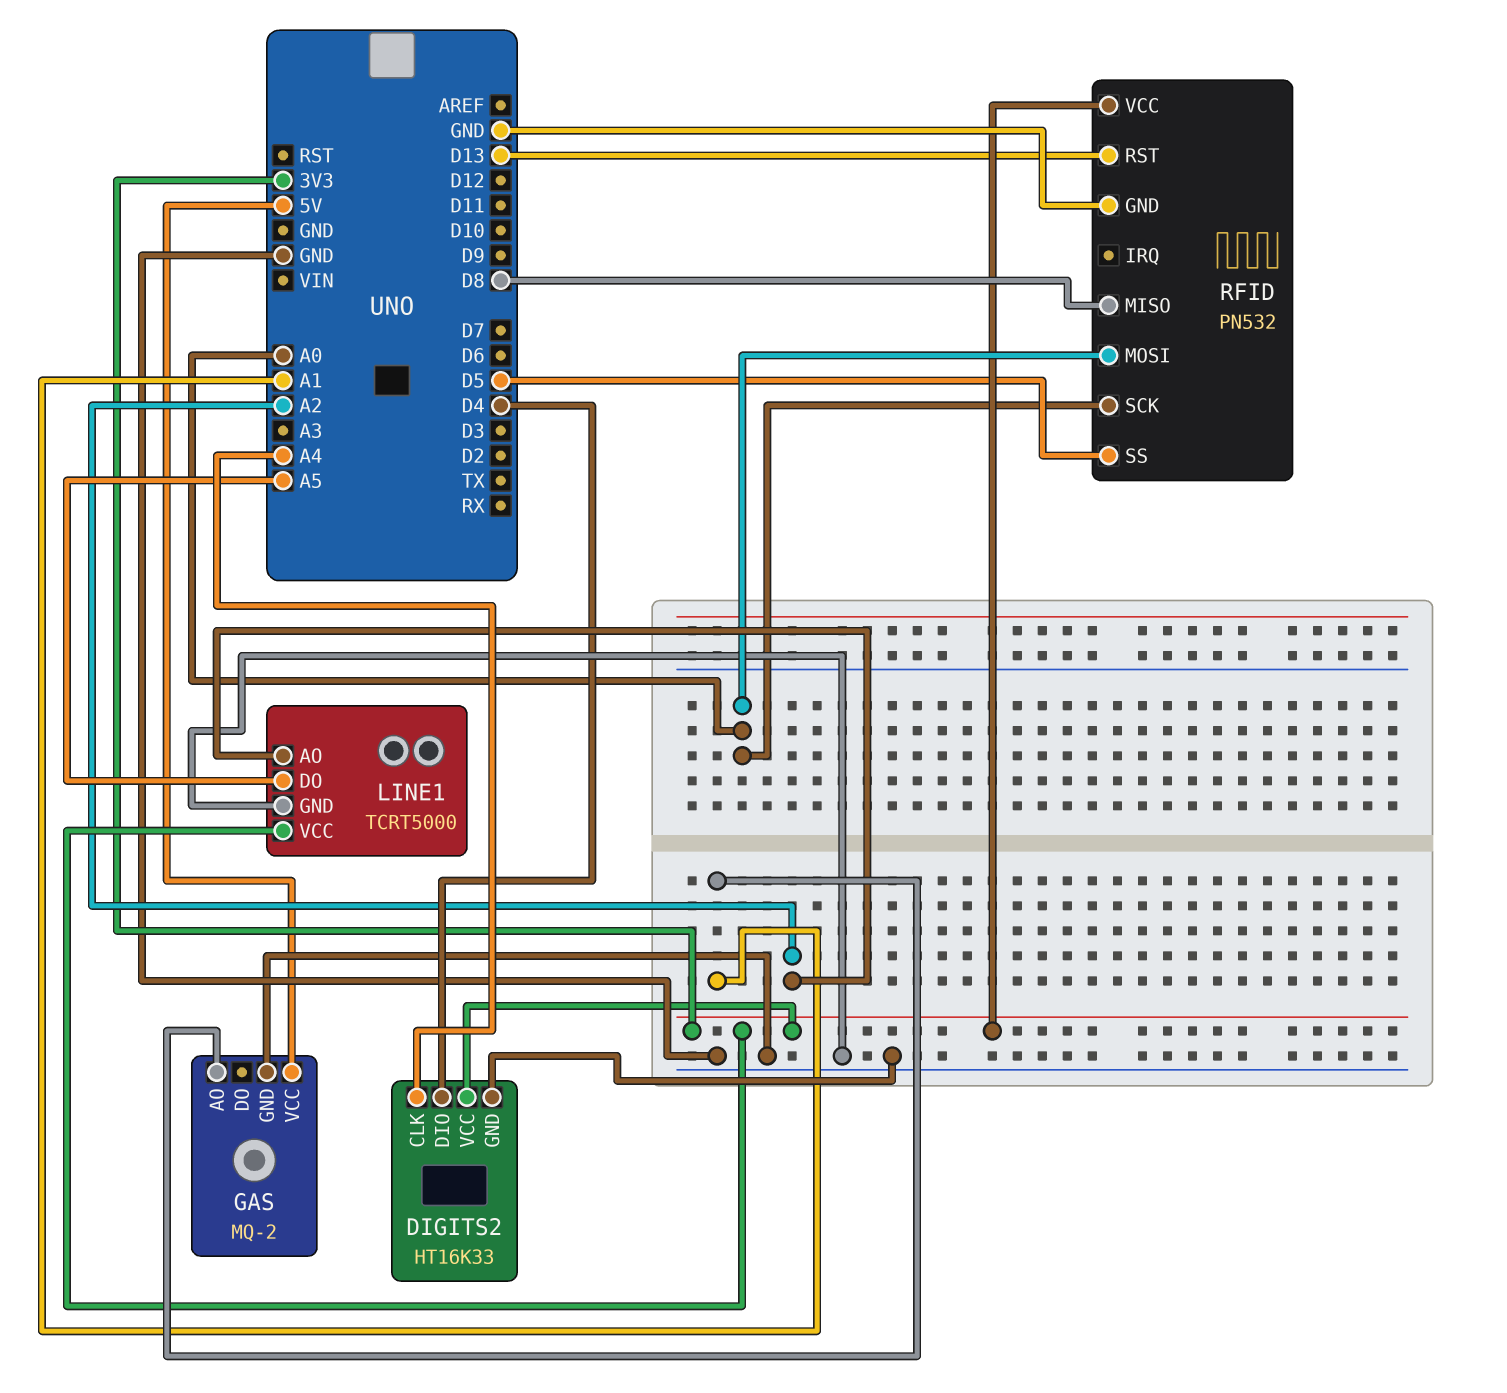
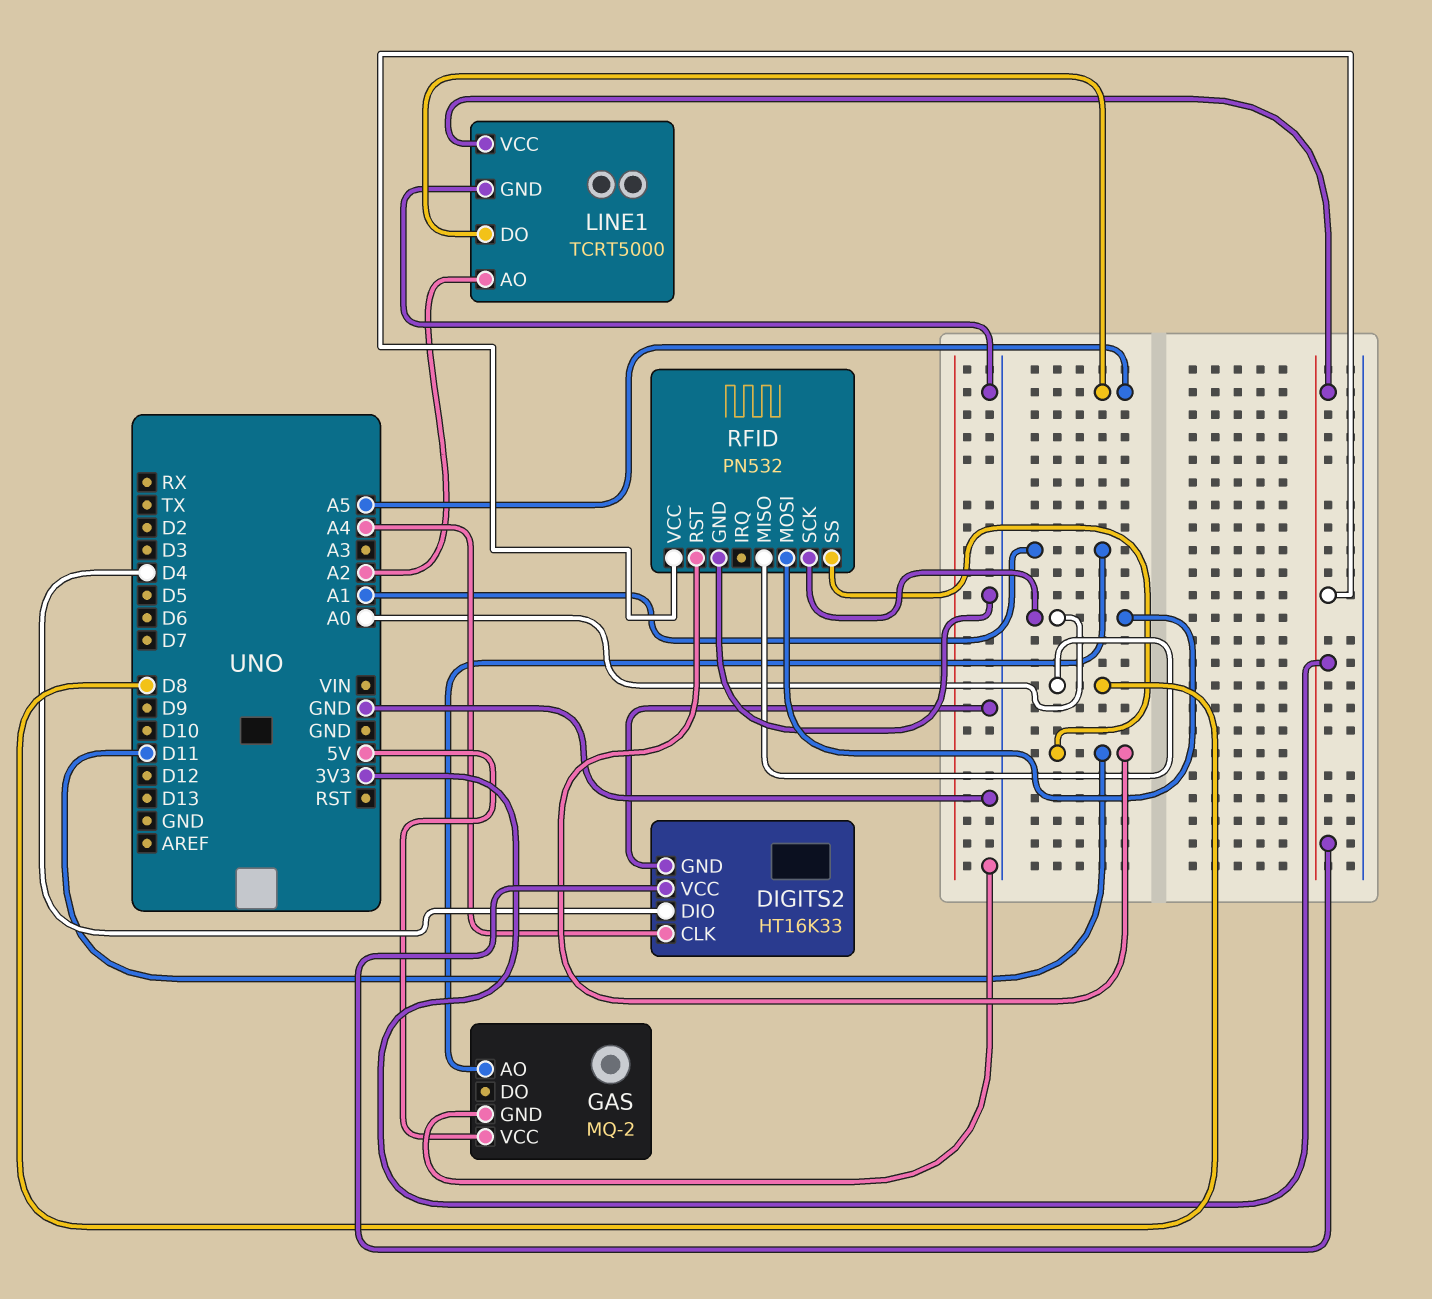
RFID pin RST: D13 -> D11
RFID pin SS: D5 -> D11

